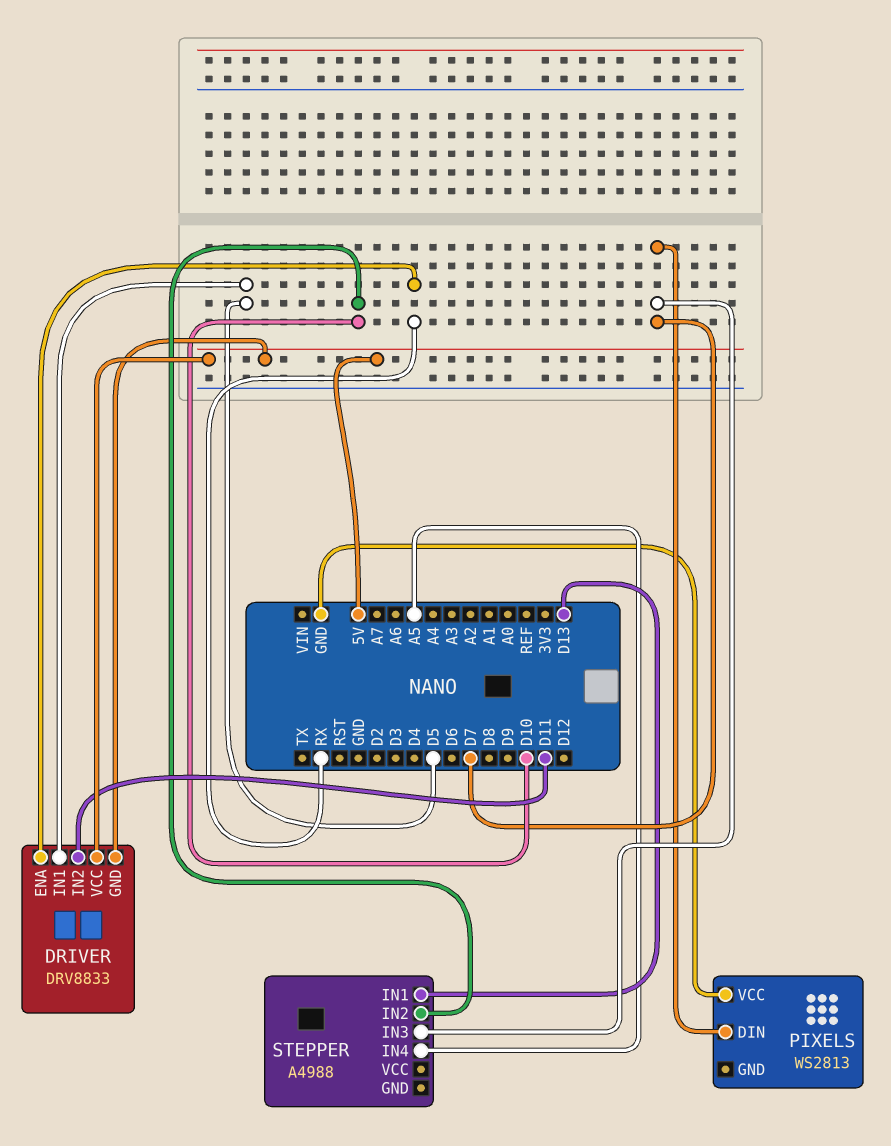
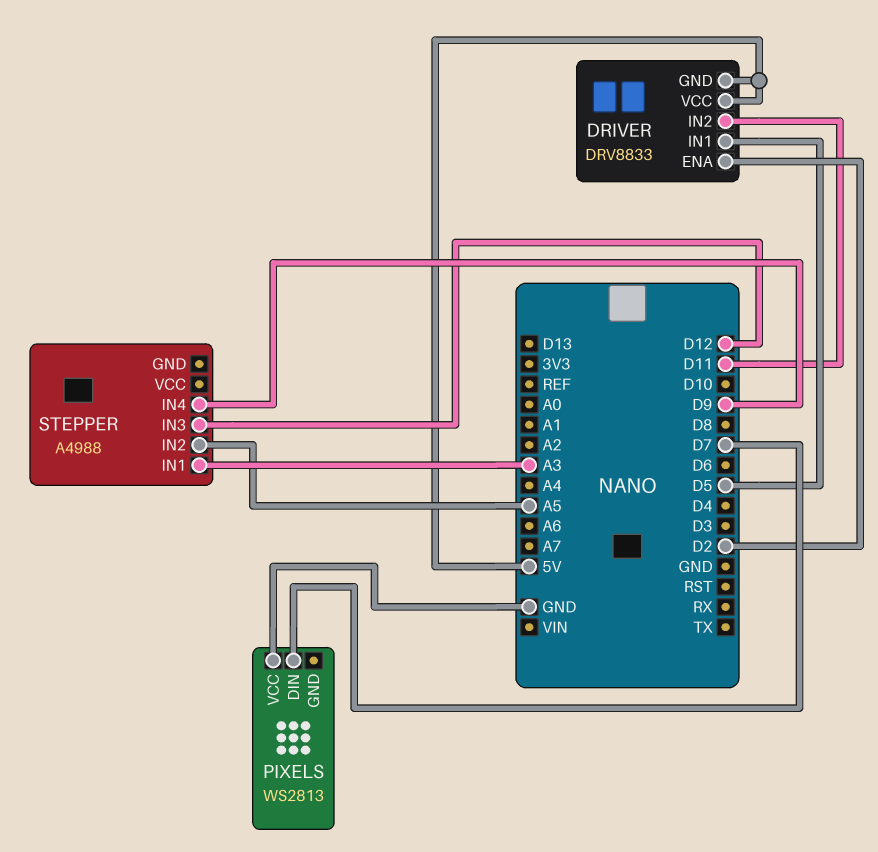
DRIVER pin ENA: RX -> D2
STEPPER pin IN1: D13 -> A3
STEPPER pin IN2: D10 -> A5
STEPPER pin IN3: D7 -> D12
STEPPER pin IN4: A5 -> D9

